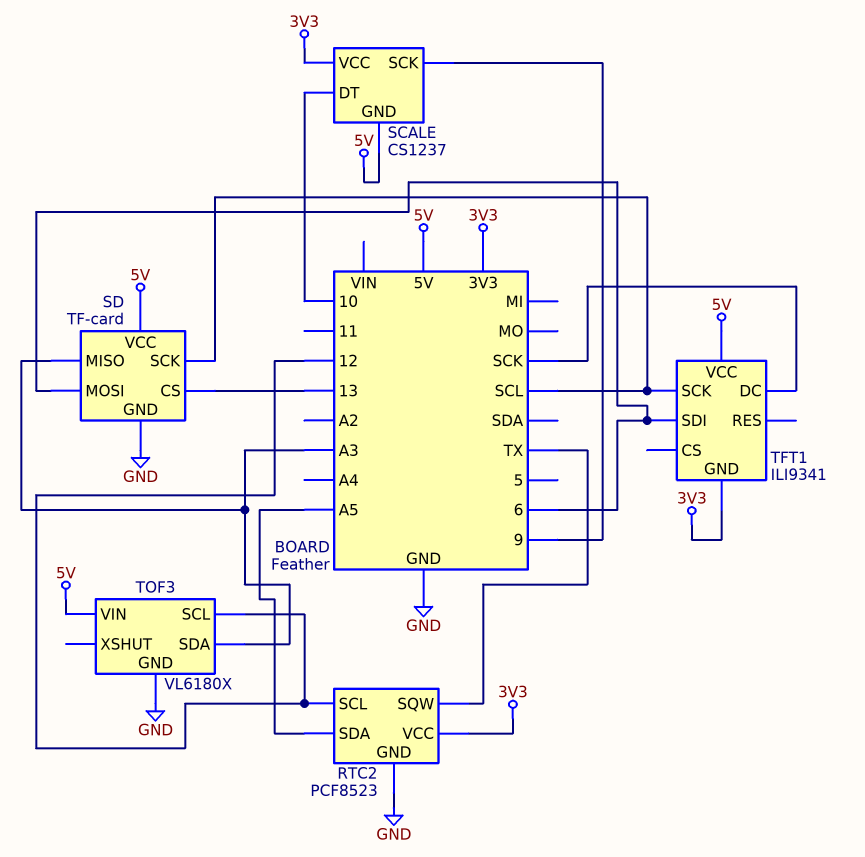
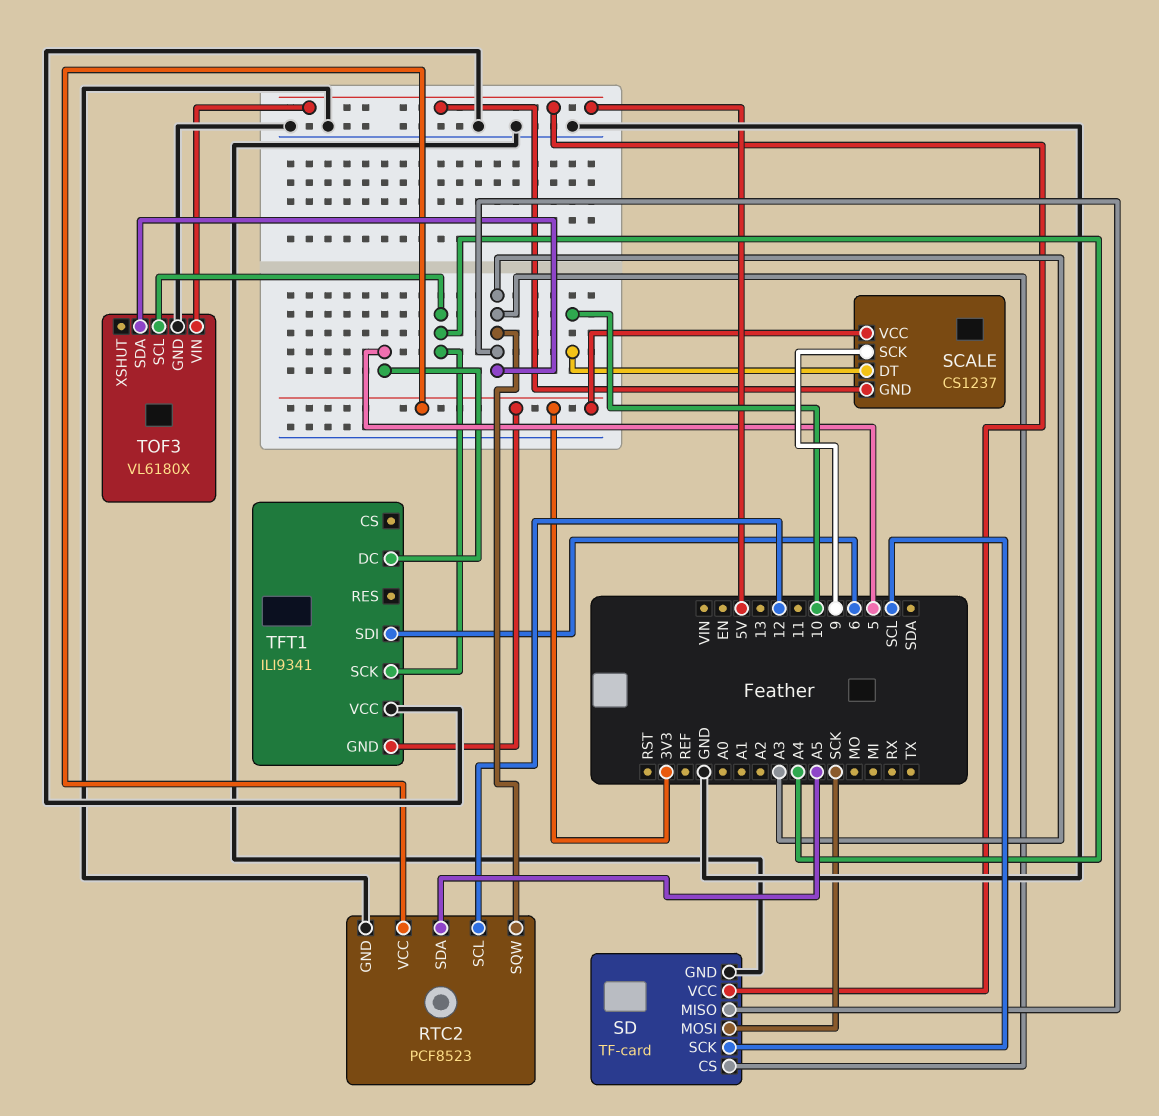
RTC2 pin SQW: TX -> A3
SD pin CS: 13 -> A3
SD pin MOSI: 6 -> SCK
TFT1 pin DC: SCK -> 5
TFT1 pin SCK: SCL -> A4
TFT1 pin VCC: 5V -> GND
TOF3 pin SCL: 12 -> A4

